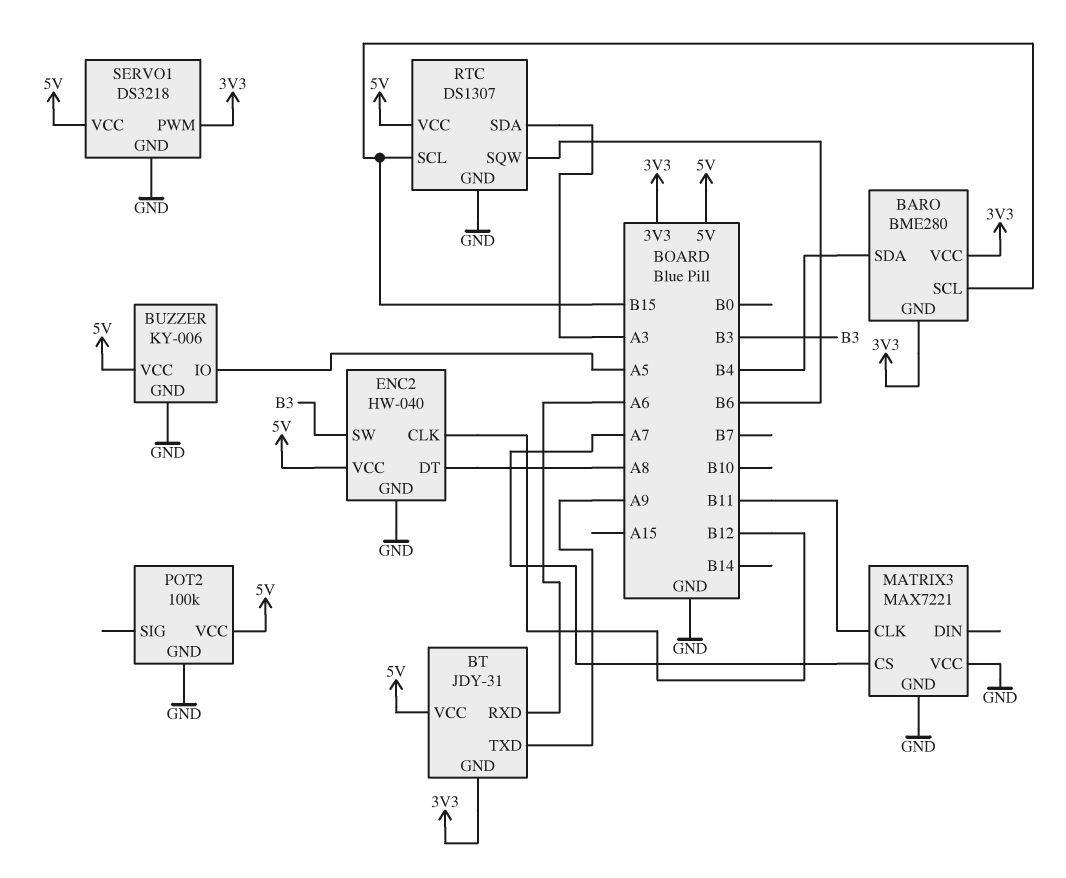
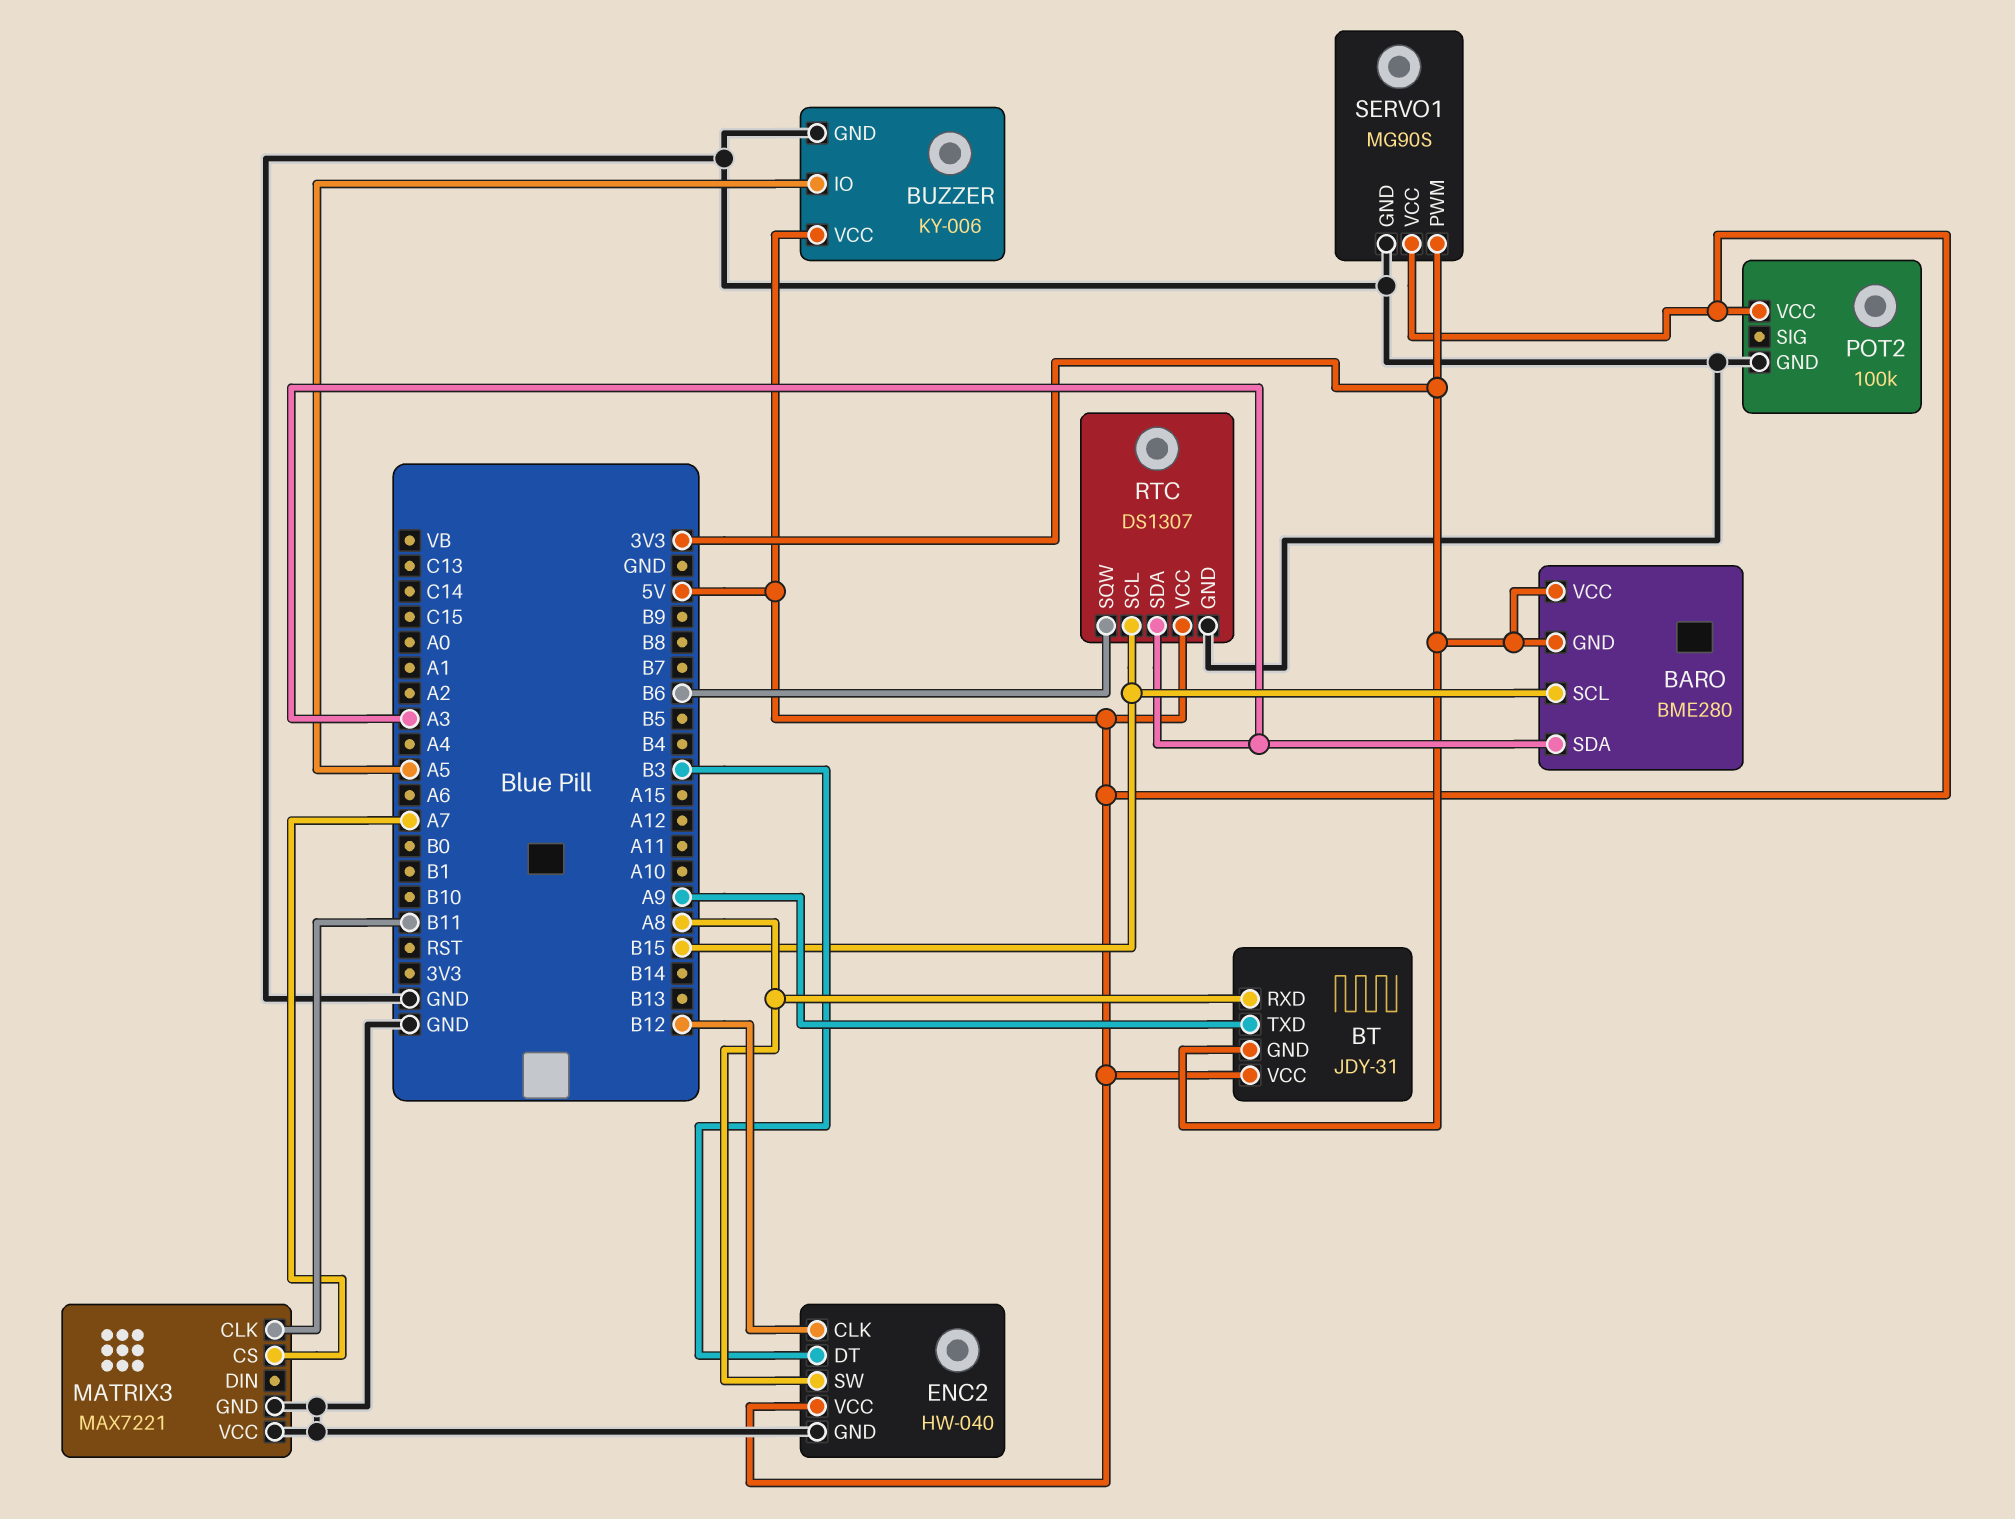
BARO pin SDA: B4 -> A3
BT pin RXD: A6 -> A8
ENC2 pin DT: A8 -> B3
ENC2 pin SW: B3 -> A8
SERVO1: DS3218 -> MG90S

